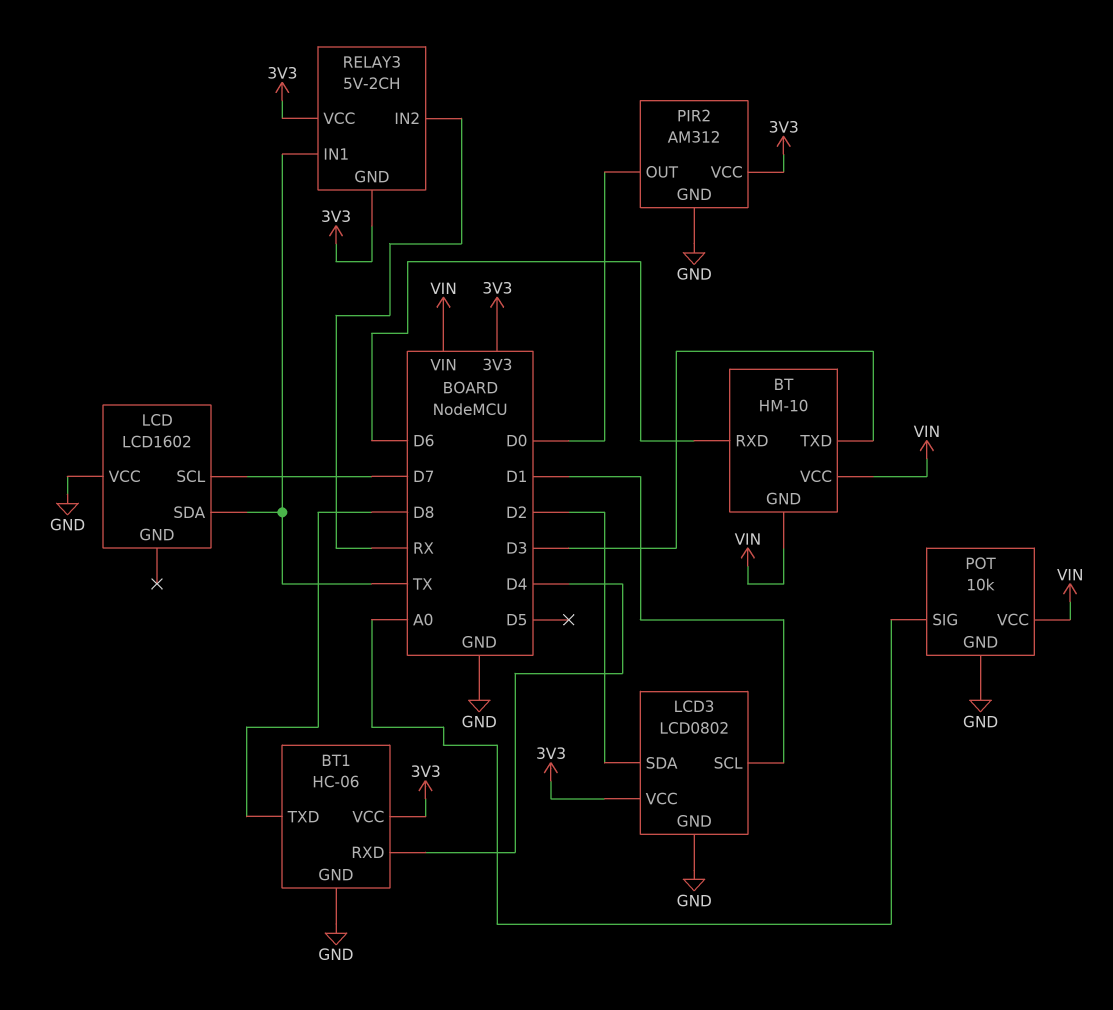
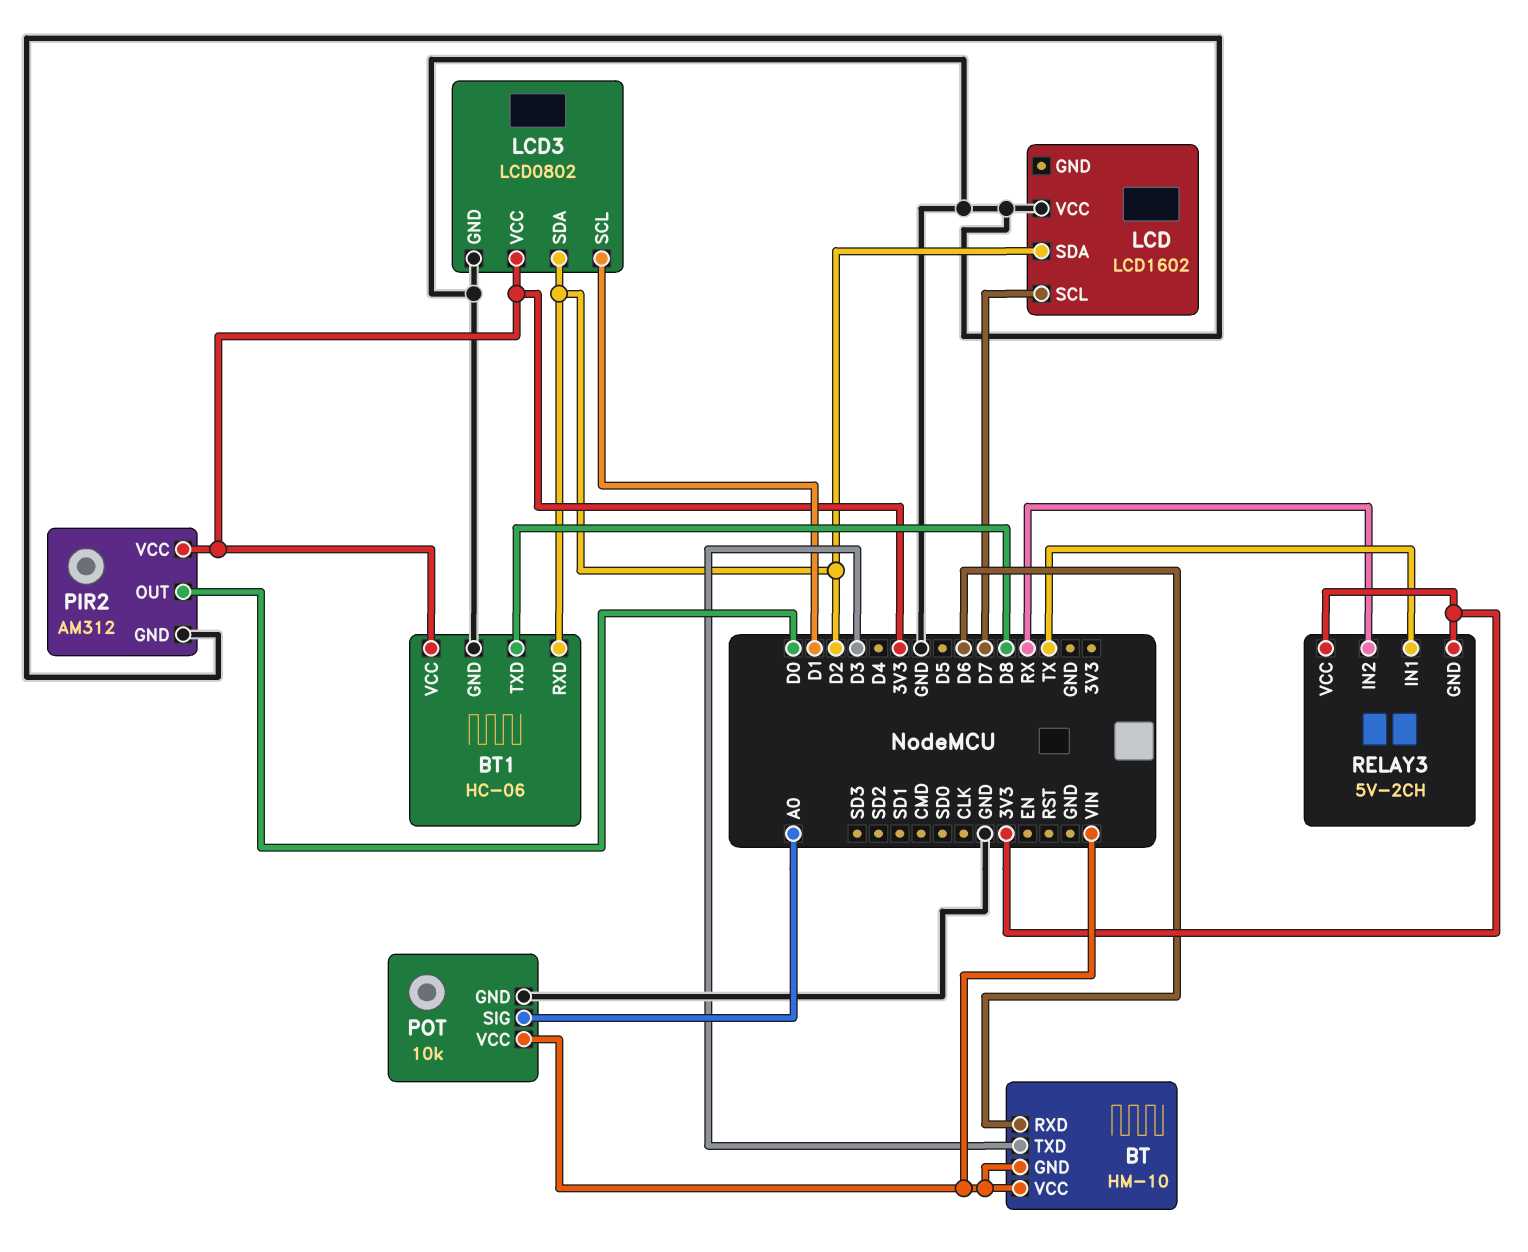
BT1 pin RXD: D4 -> D2
LCD pin SDA: TX -> D2

